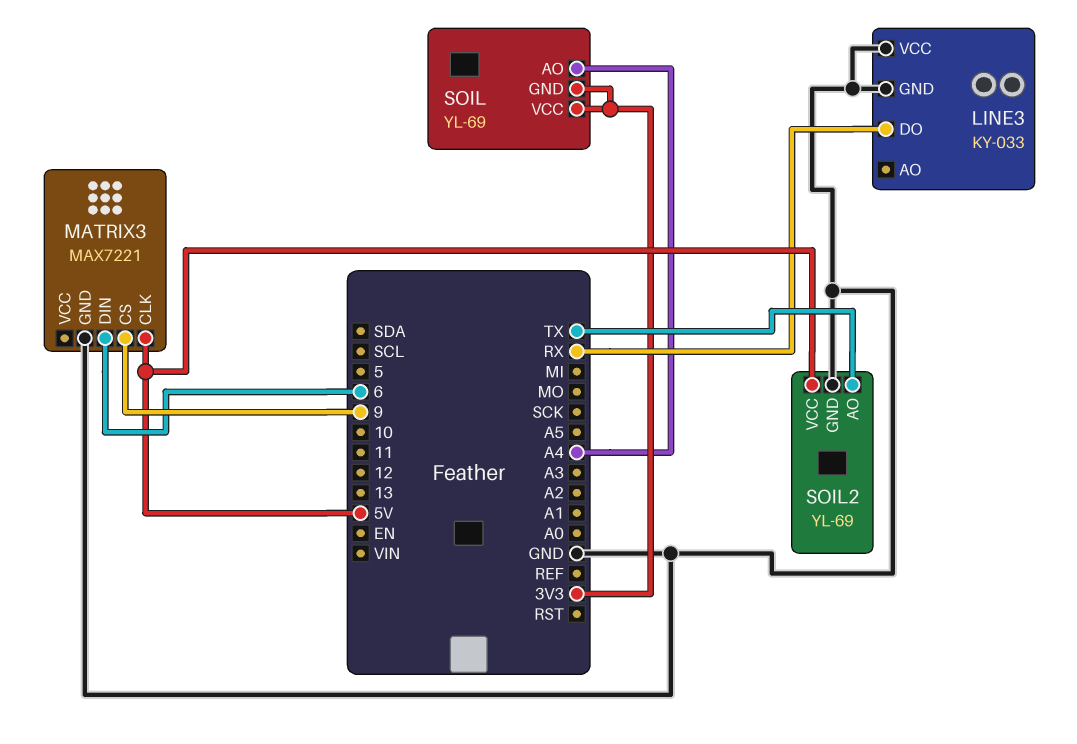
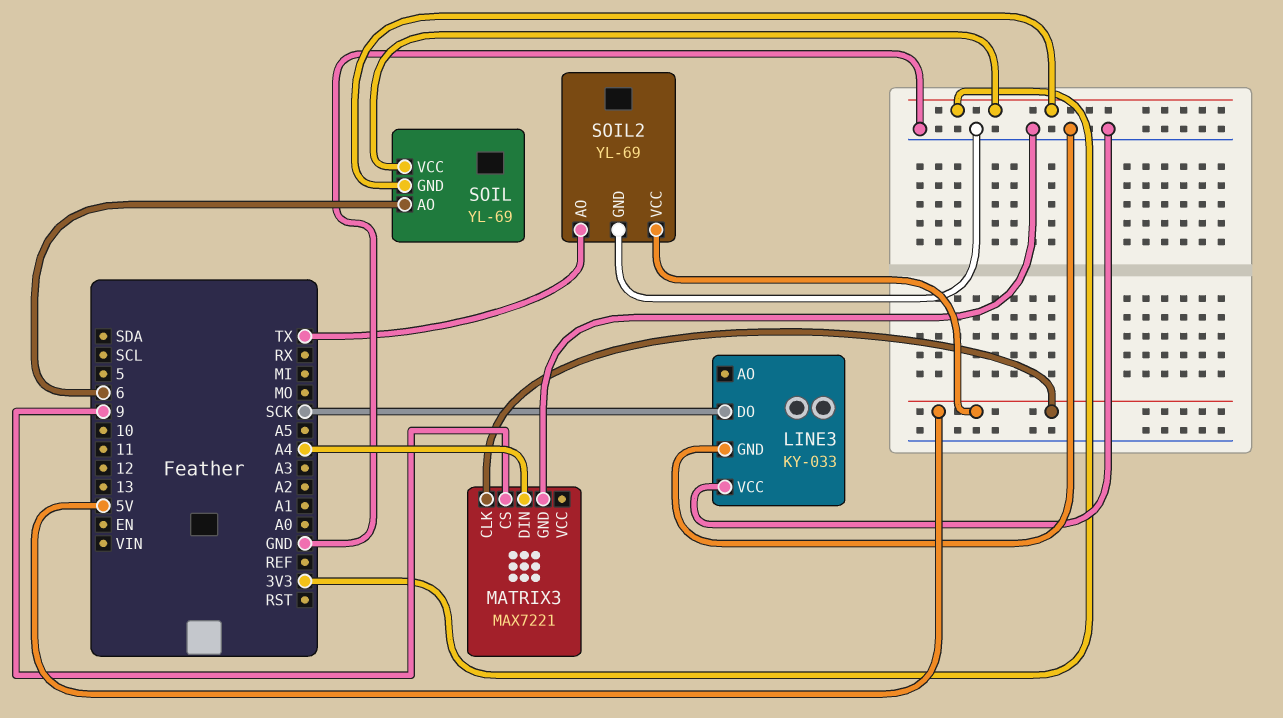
LINE3 pin DO: RX -> SCK
MATRIX3 pin DIN: 6 -> A4
SOIL pin AO: A4 -> 6

